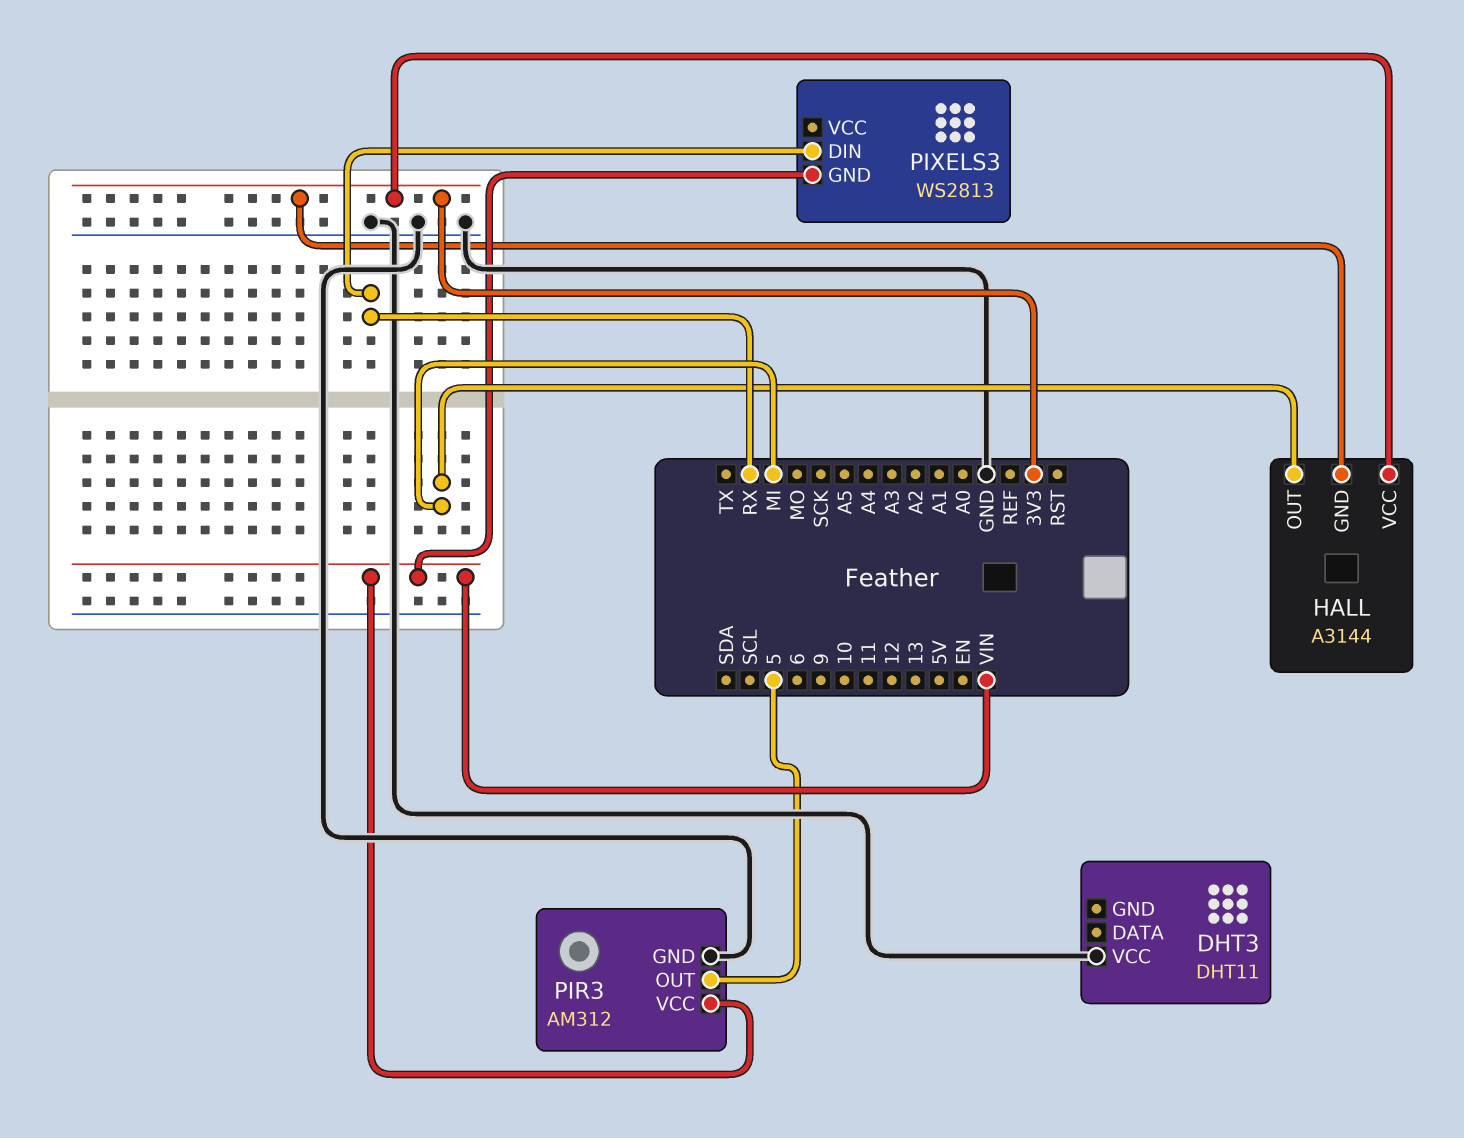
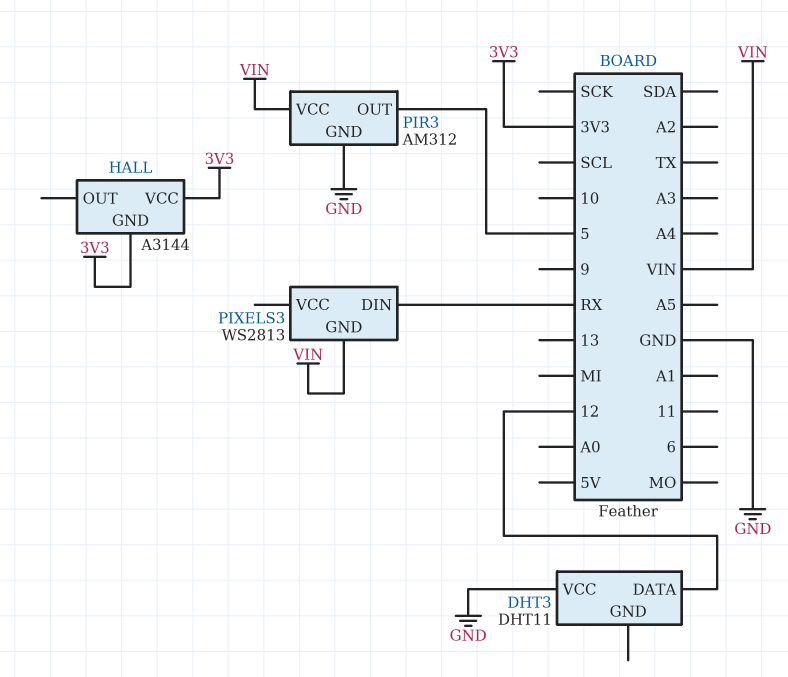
DHT3 pin DATA: none -> 12
HALL pin OUT: MI -> none

